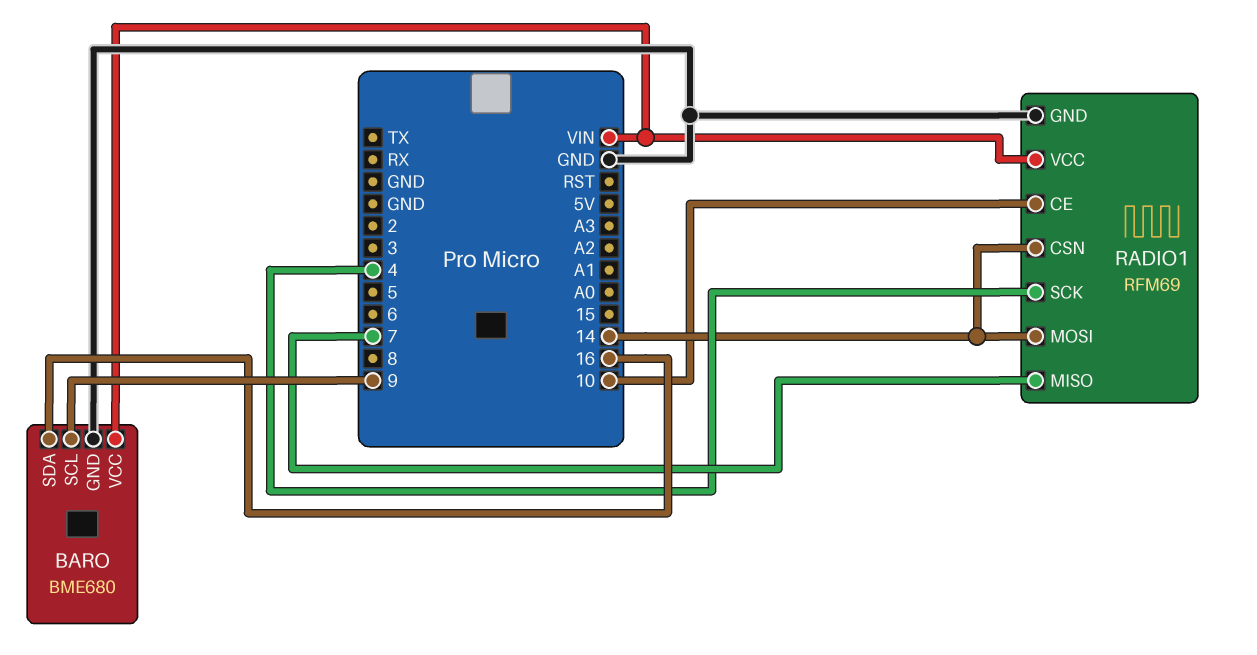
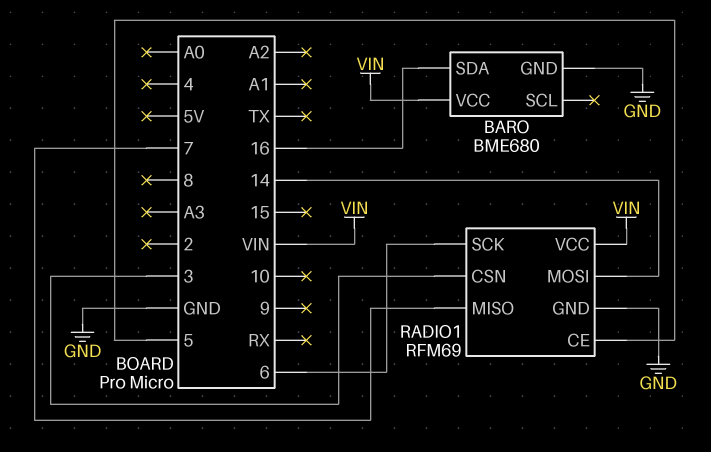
BARO pin SCL: 9 -> none
RADIO1 pin CE: 10 -> 5
RADIO1 pin CSN: 14 -> 3
RADIO1 pin SCK: 4 -> 6

